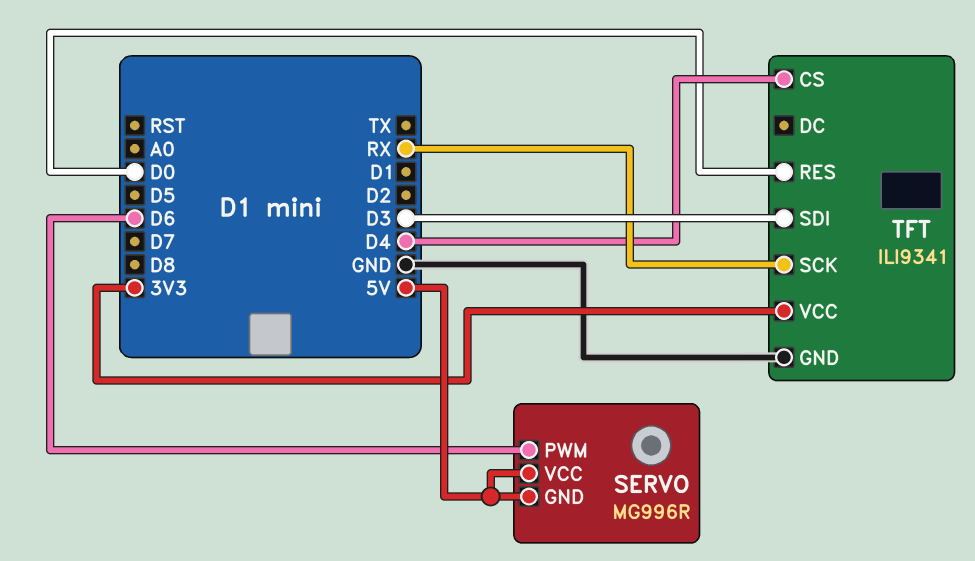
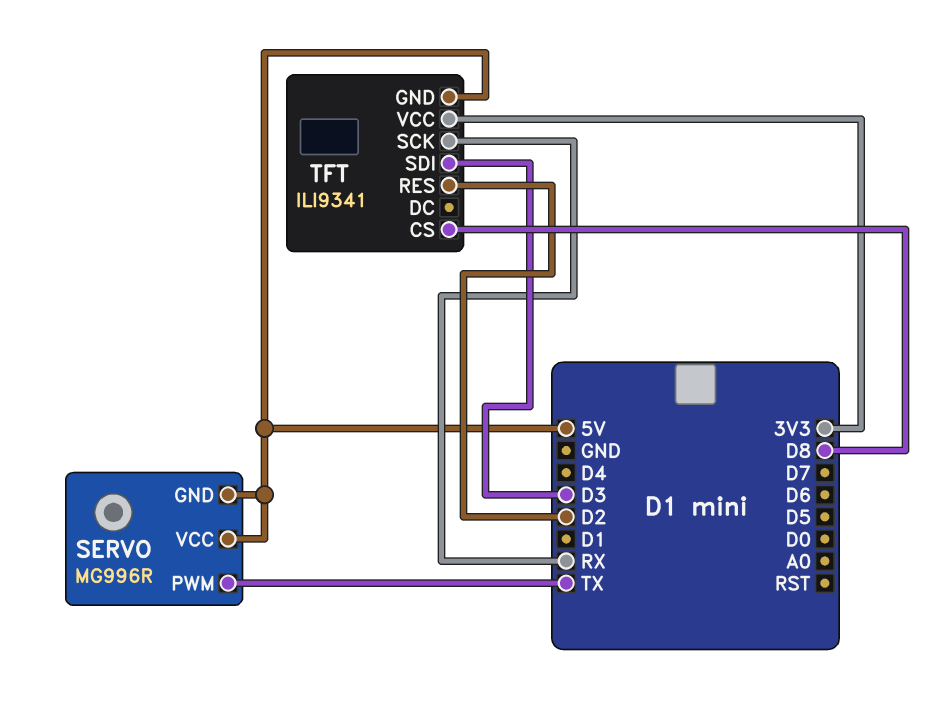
SERVO pin PWM: D6 -> TX
TFT pin CS: D4 -> D8
TFT pin GND: GND -> 5V
TFT pin RES: D0 -> D2

